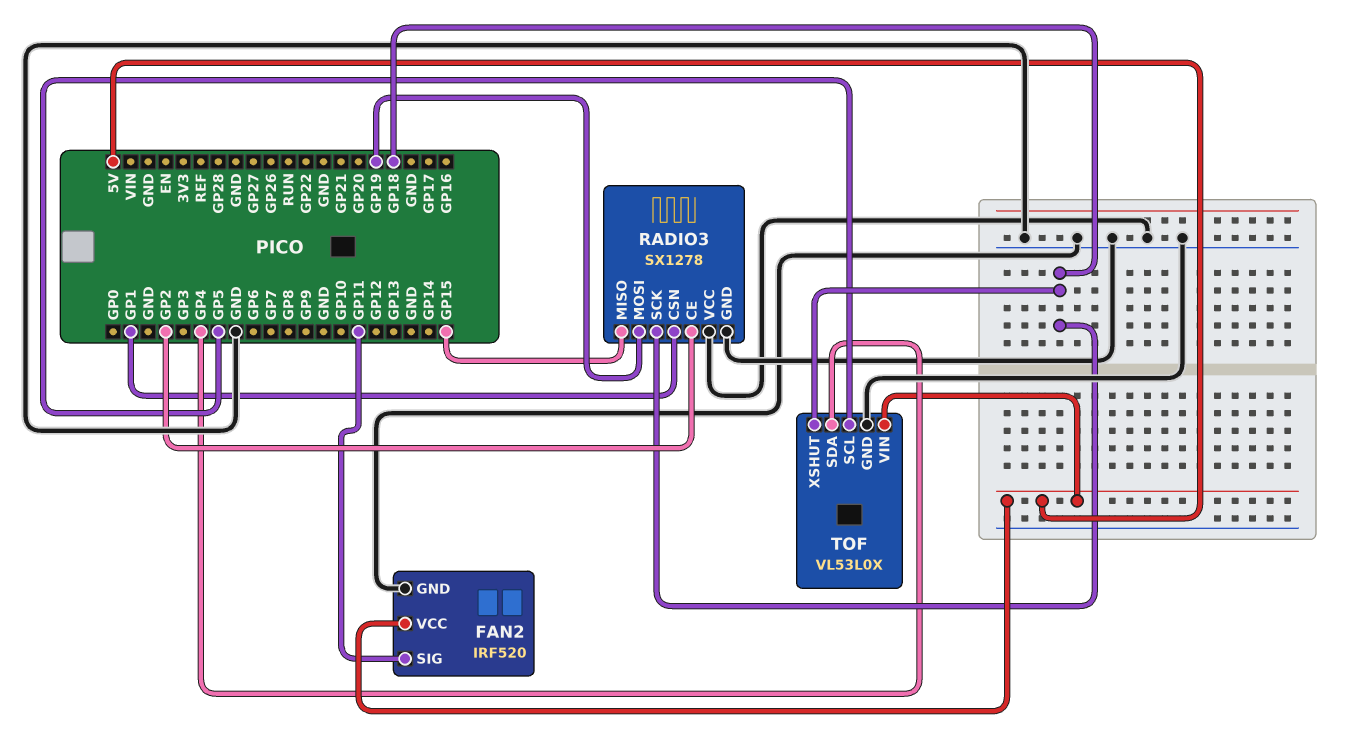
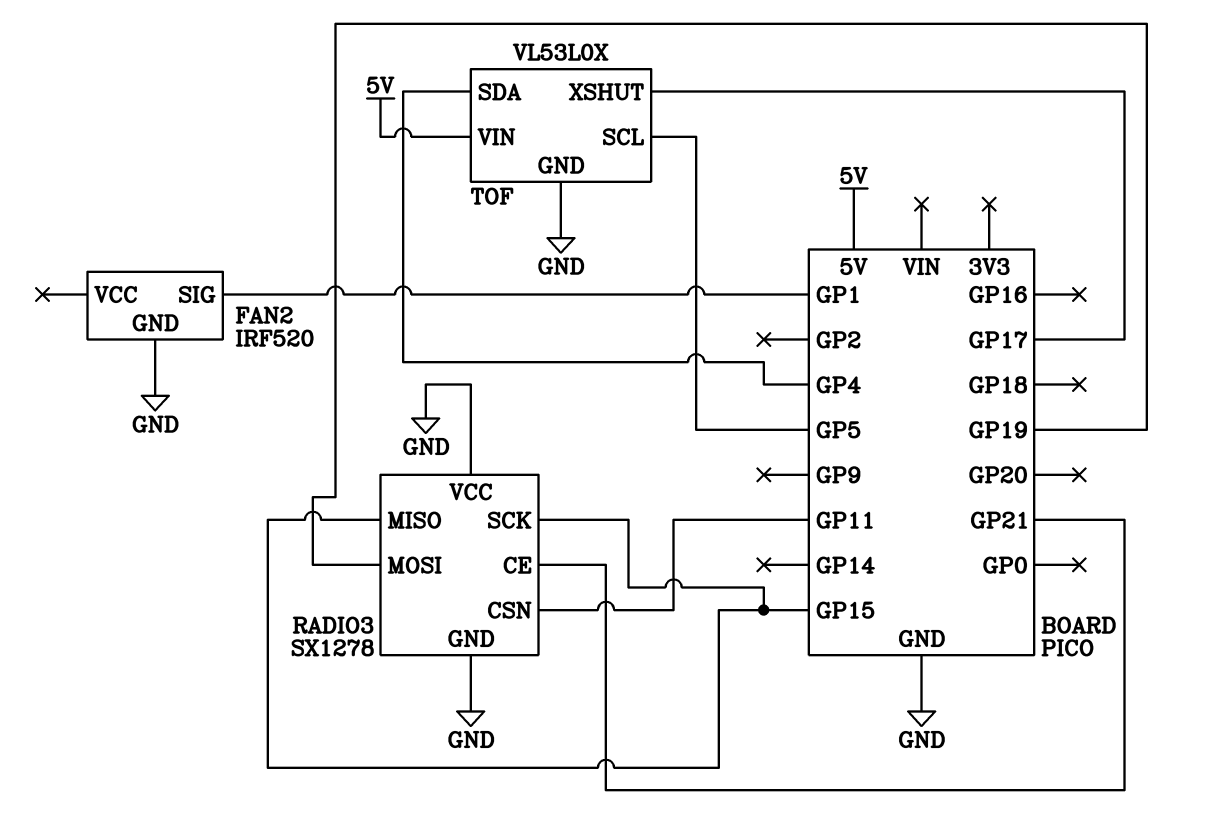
FAN2 pin SIG: GP11 -> GP1
FAN2 pin VCC: 5V -> none
RADIO3 pin CE: GP2 -> GP21
RADIO3 pin CSN: GP1 -> GP11
RADIO3 pin SCK: GP18 -> GP15
TOF pin XSHUT: GP18 -> GP17

